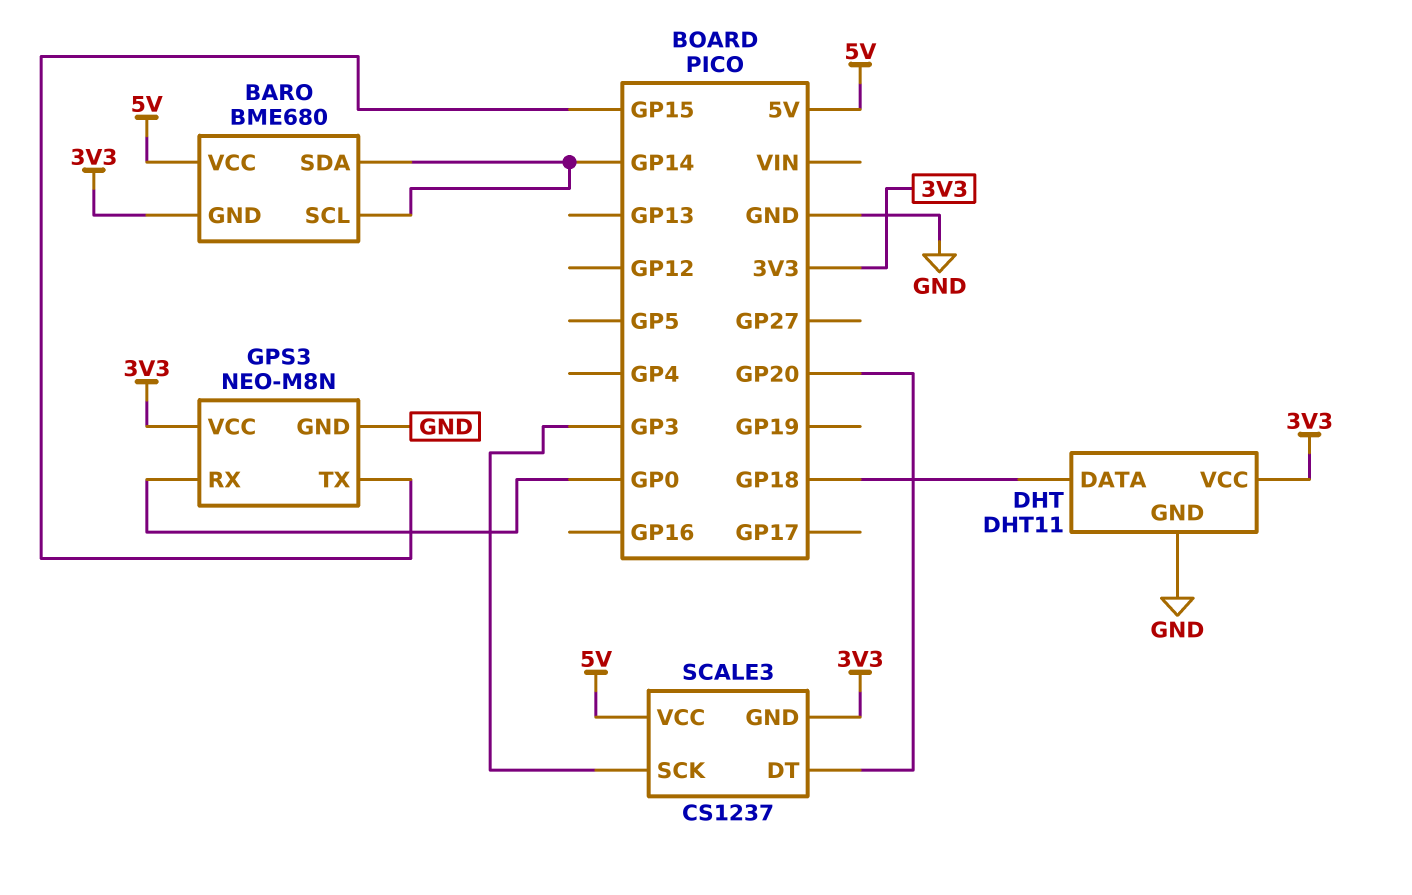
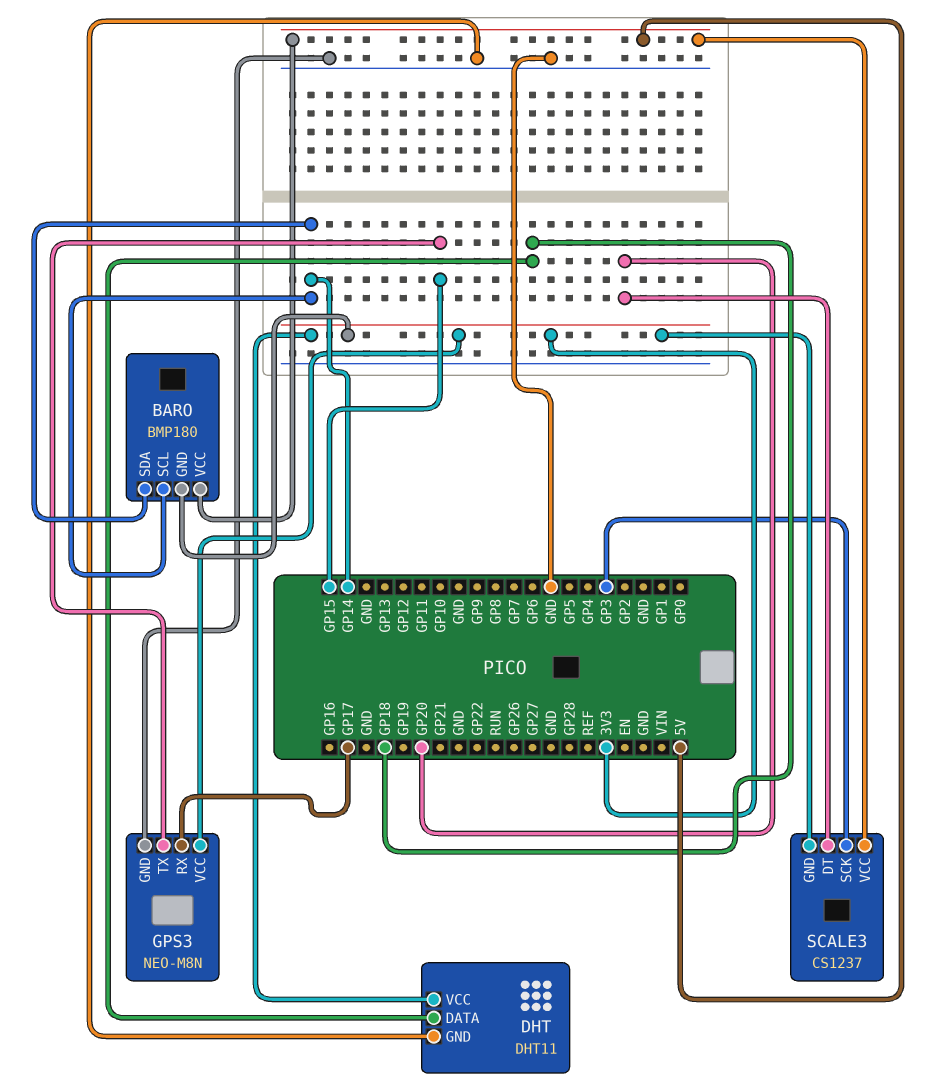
BARO: BME680 -> BMP180
GPS3 pin RX: GP0 -> GP17

